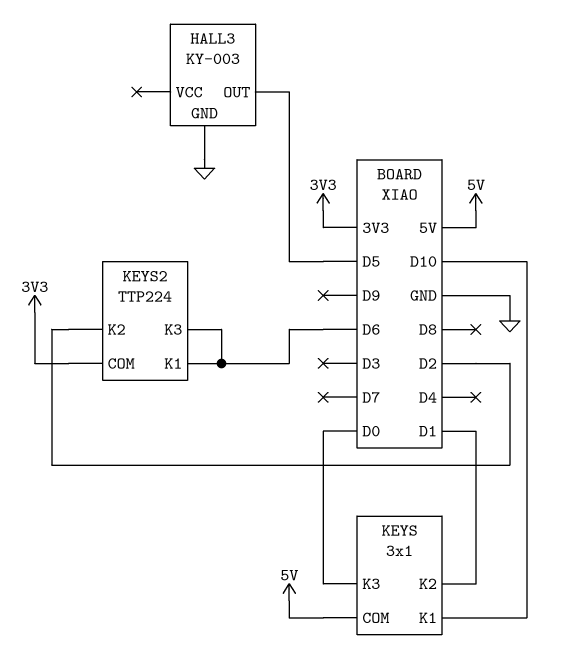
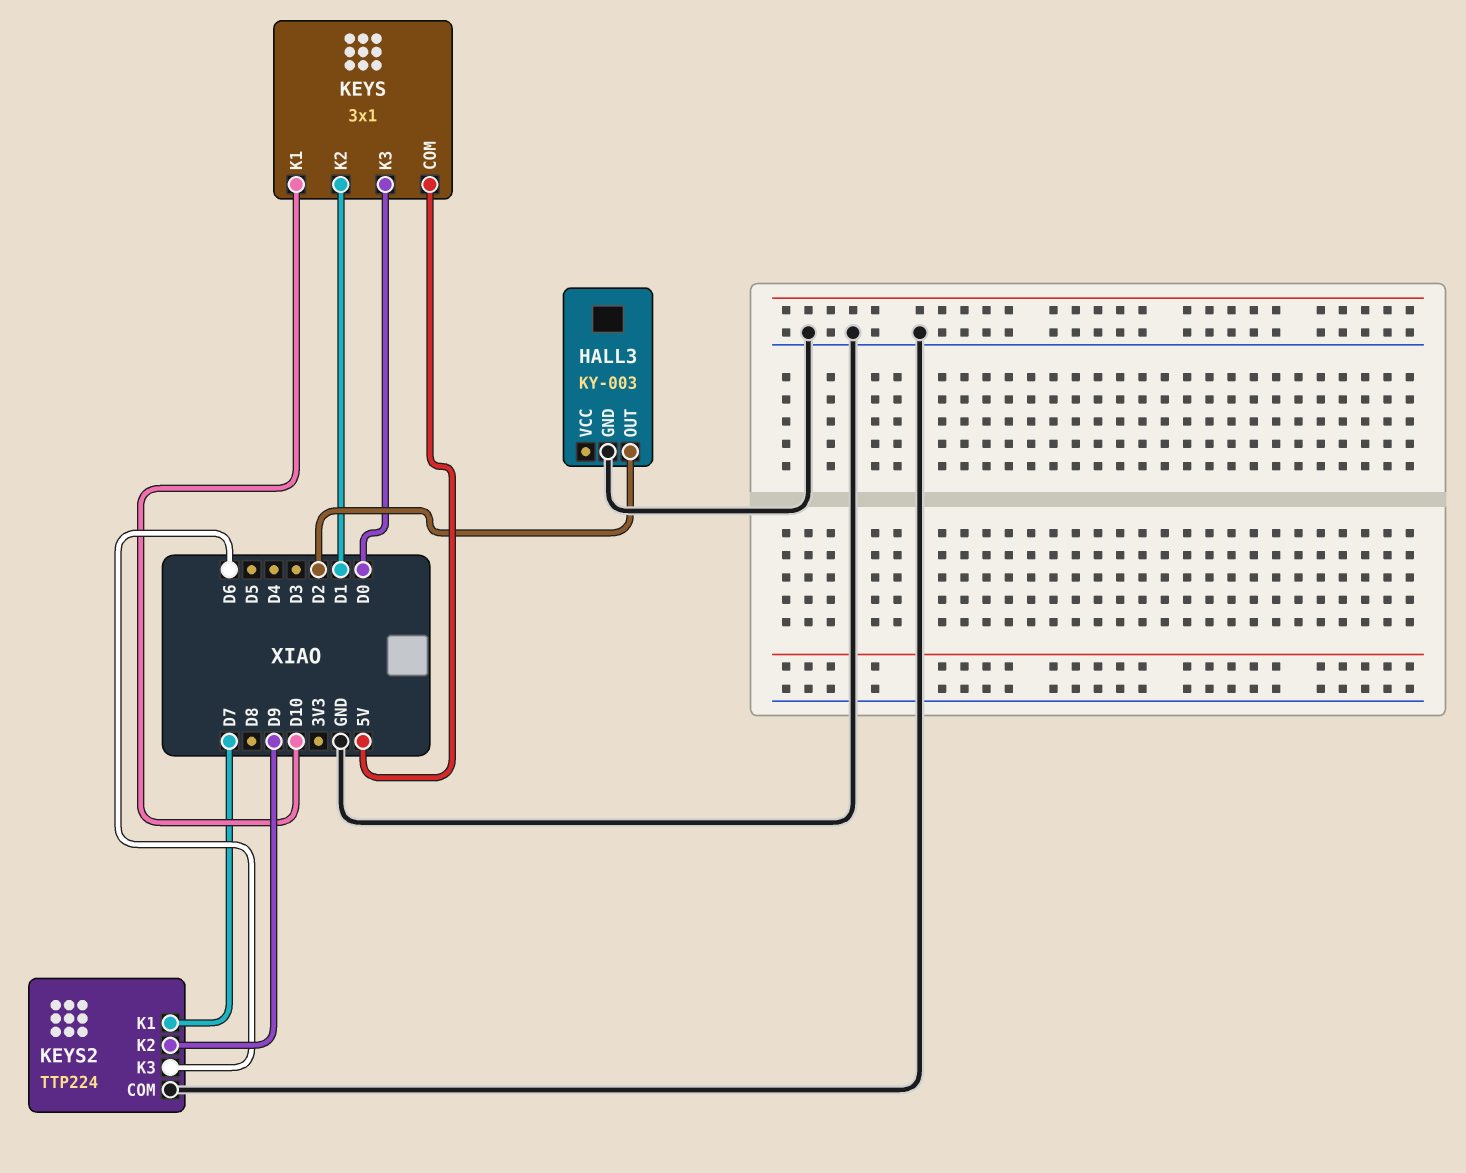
HALL3 pin OUT: D5 -> D2
KEYS2 pin COM: 3V3 -> GND
KEYS2 pin K1: D6 -> D7
KEYS2 pin K2: D2 -> D9

